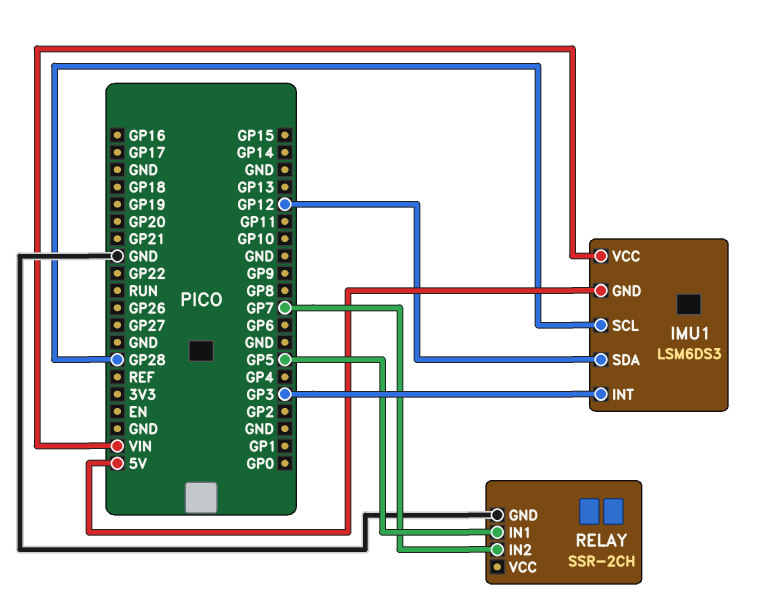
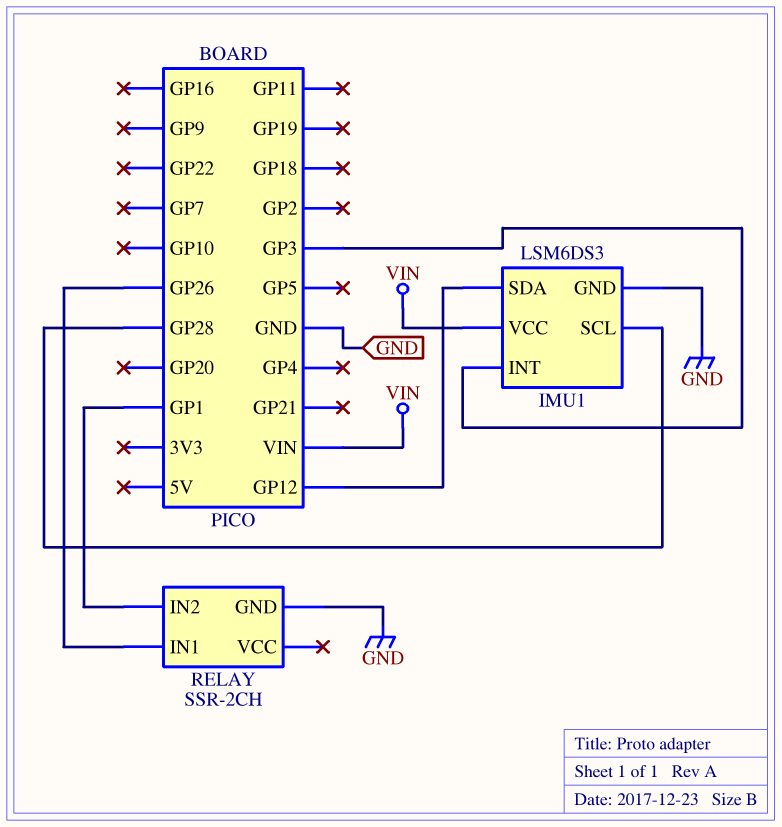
IMU1 pin GND: 5V -> GND
RELAY pin IN1: GP5 -> GP26
RELAY pin IN2: GP7 -> GP1

